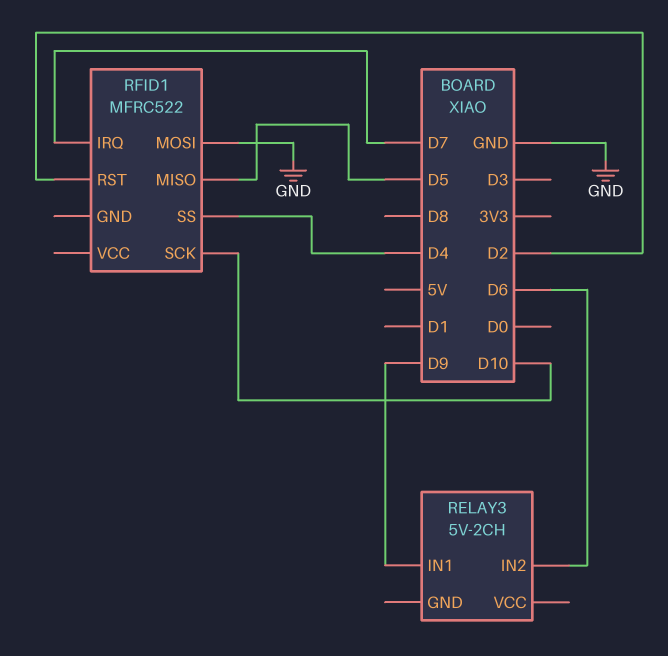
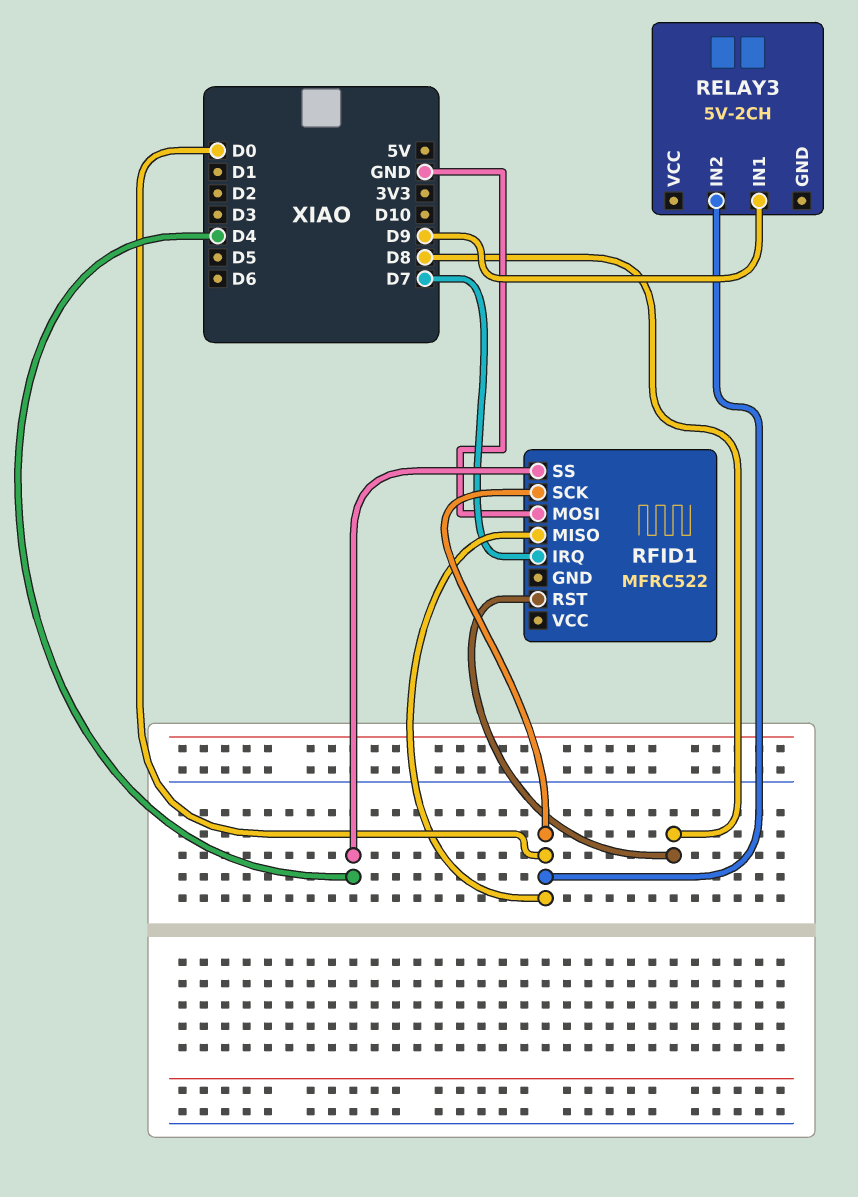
RELAY3 pin IN2: D6 -> D0
RFID1 pin MISO: D5 -> D0
RFID1 pin RST: D2 -> D8
RFID1 pin SCK: D10 -> D0

